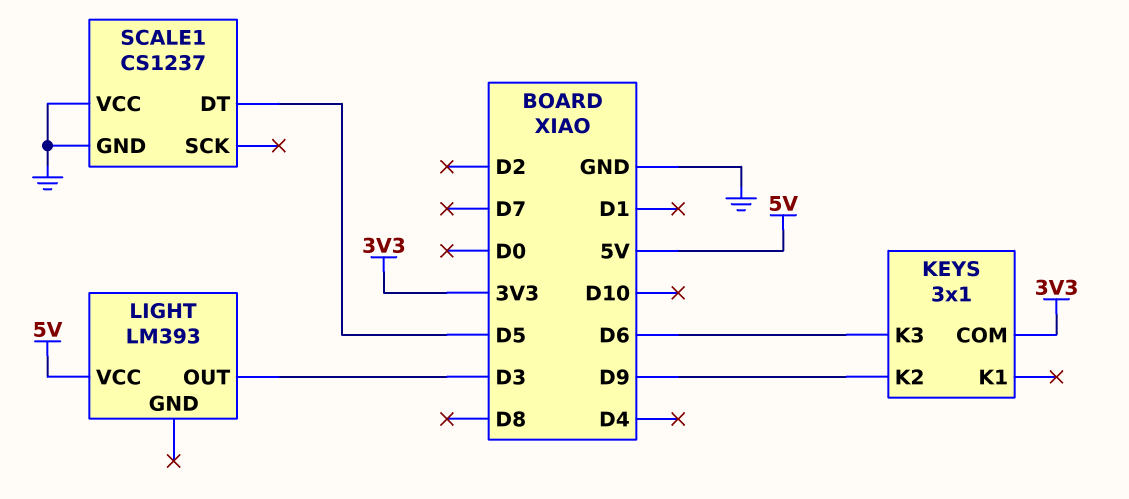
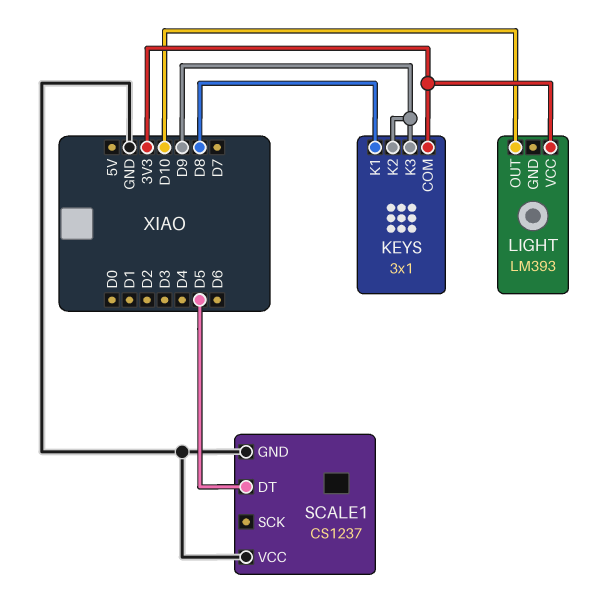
KEYS pin K1: none -> D8
KEYS pin K3: D6 -> D9
LIGHT pin OUT: D3 -> D10
LIGHT pin VCC: 5V -> 3V3

